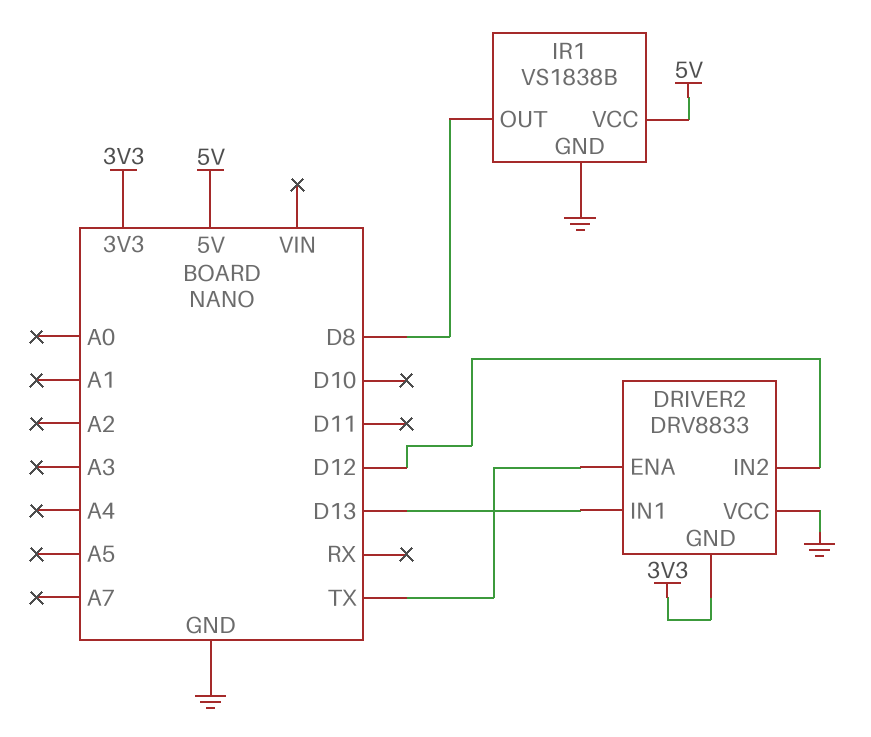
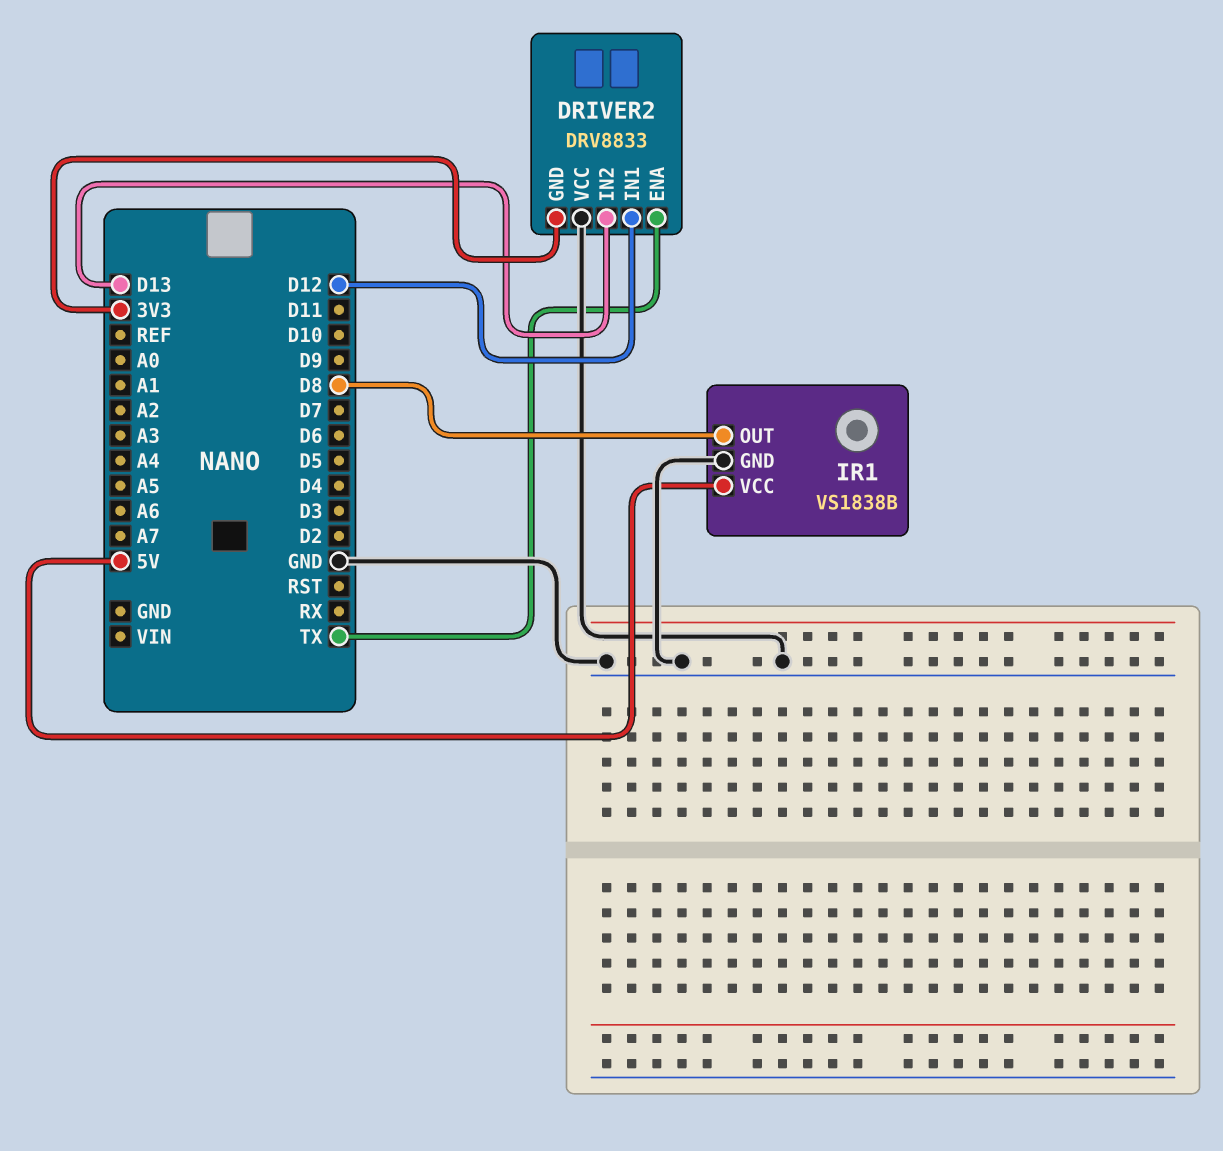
DRIVER2 pin IN1: D13 -> D12
DRIVER2 pin IN2: D12 -> D13

